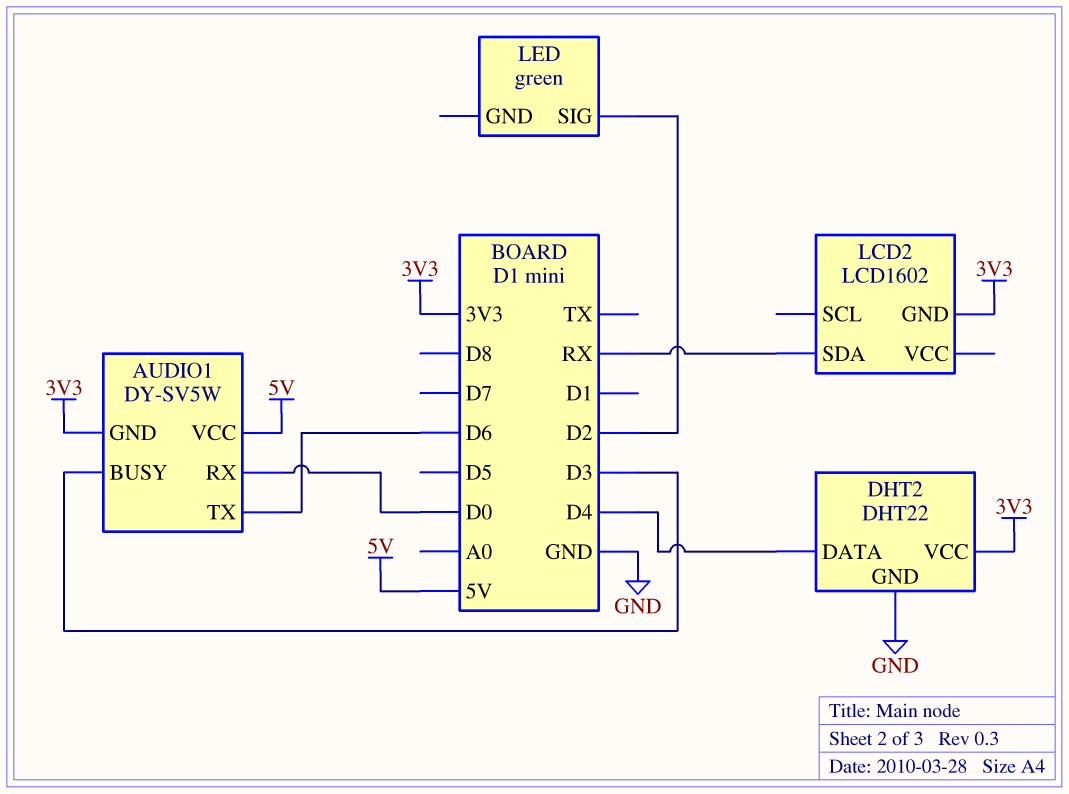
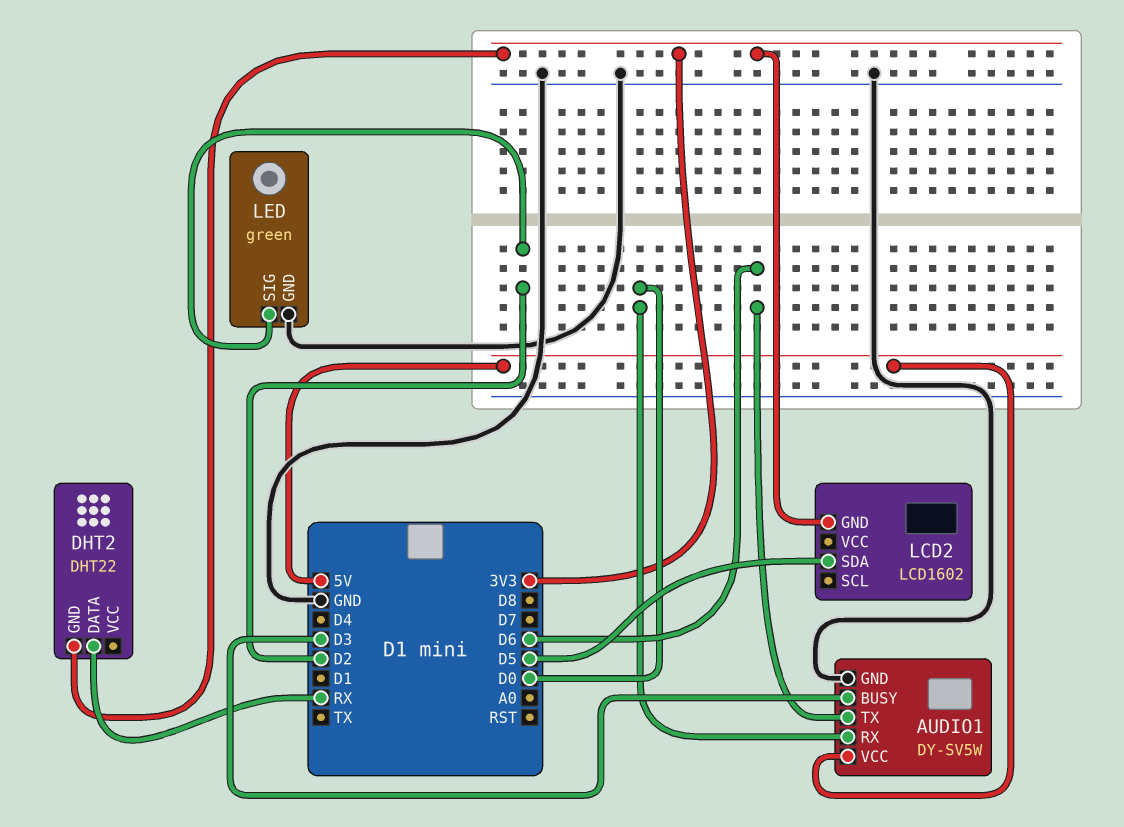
AUDIO1 pin GND: 3V3 -> GND
DHT2 pin DATA: D4 -> RX
DHT2 pin GND: GND -> 3V3
DHT2 pin VCC: 3V3 -> none
LCD2 pin SDA: RX -> D5
LED pin GND: none -> GND

